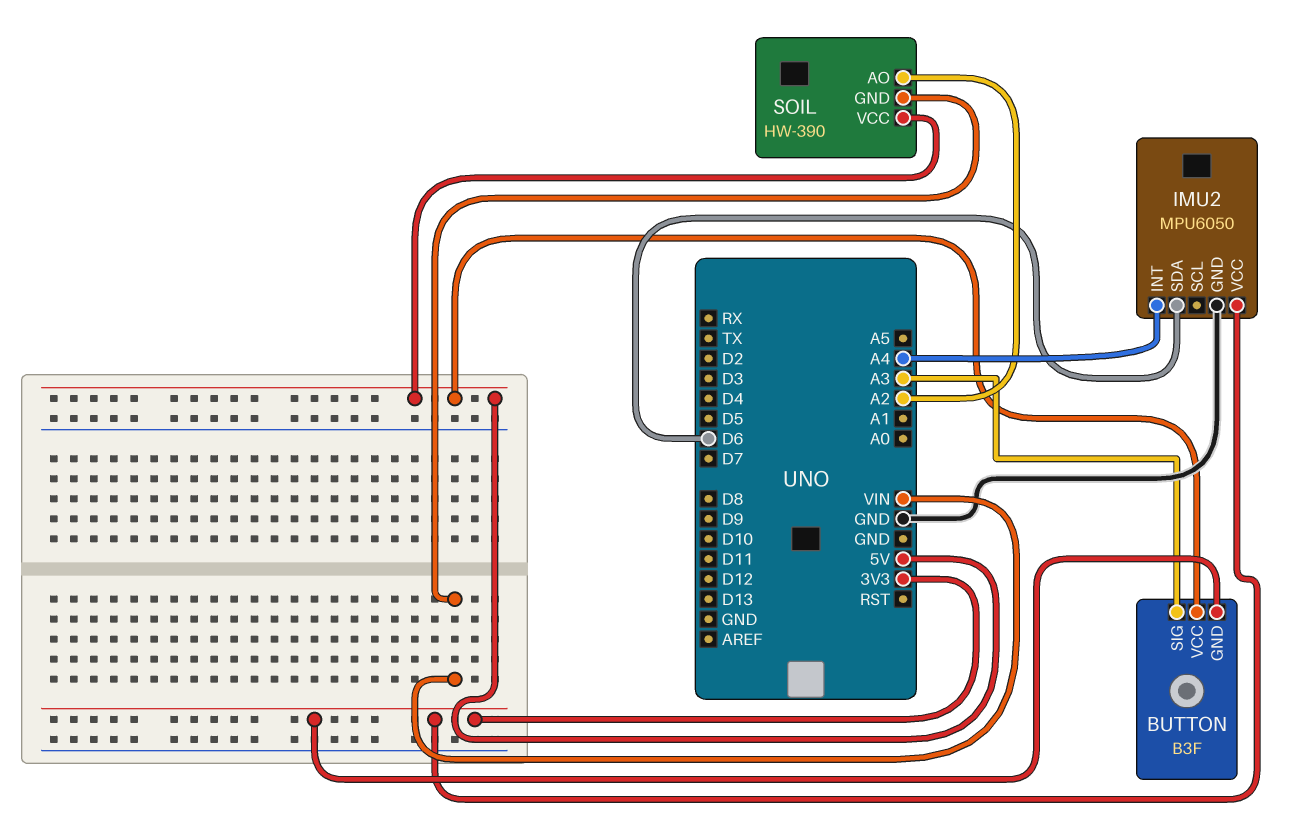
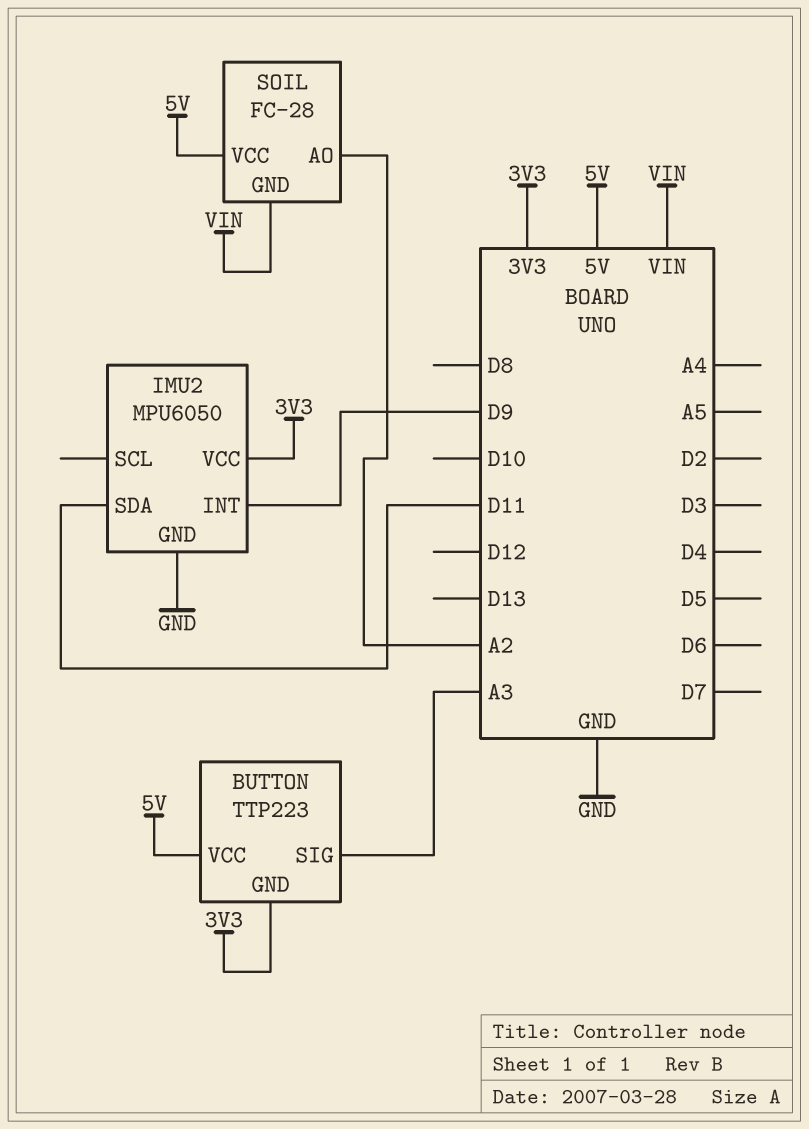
BUTTON: B3F -> TTP223
IMU2 pin INT: A4 -> D9
IMU2 pin SDA: D6 -> D11
SOIL: HW-390 -> FC-28

